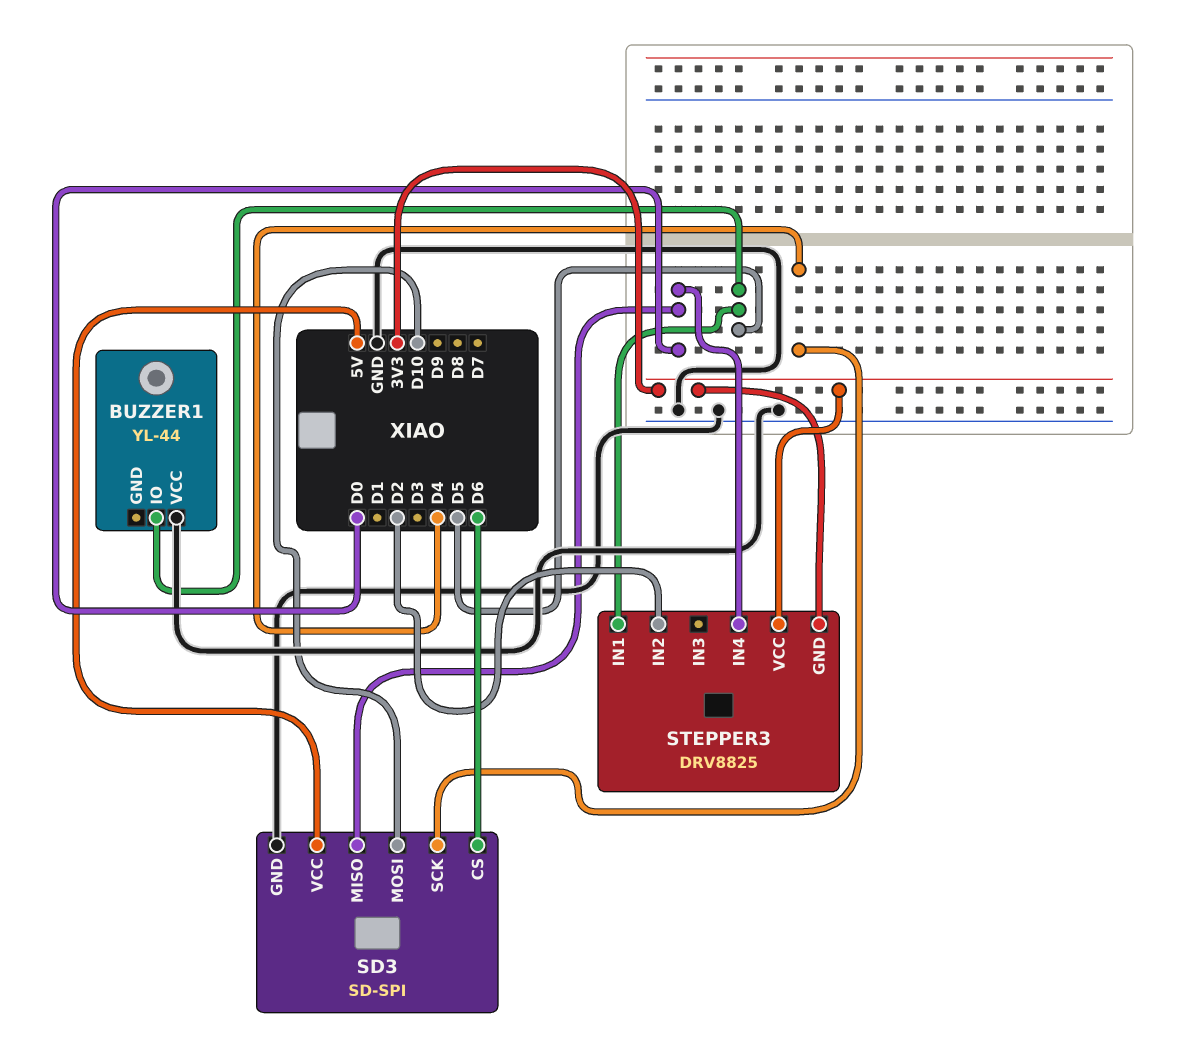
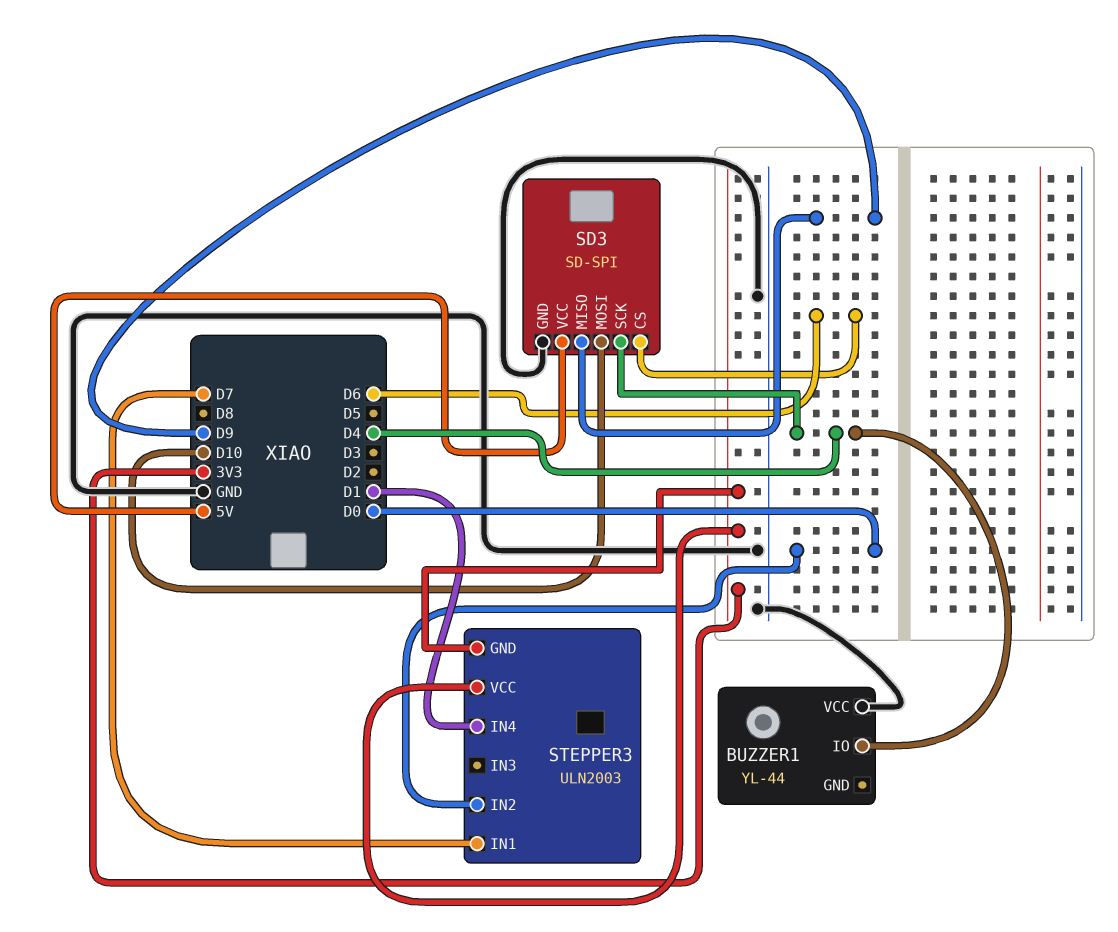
BUZZER1 pin IO: D5 -> D4
SD3 pin MISO: D0 -> D9
STEPPER3: DRV8825 -> ULN2003
STEPPER3 pin IN1: D5 -> D7
STEPPER3 pin IN2: D2 -> D0
STEPPER3 pin IN4: D0 -> D1

